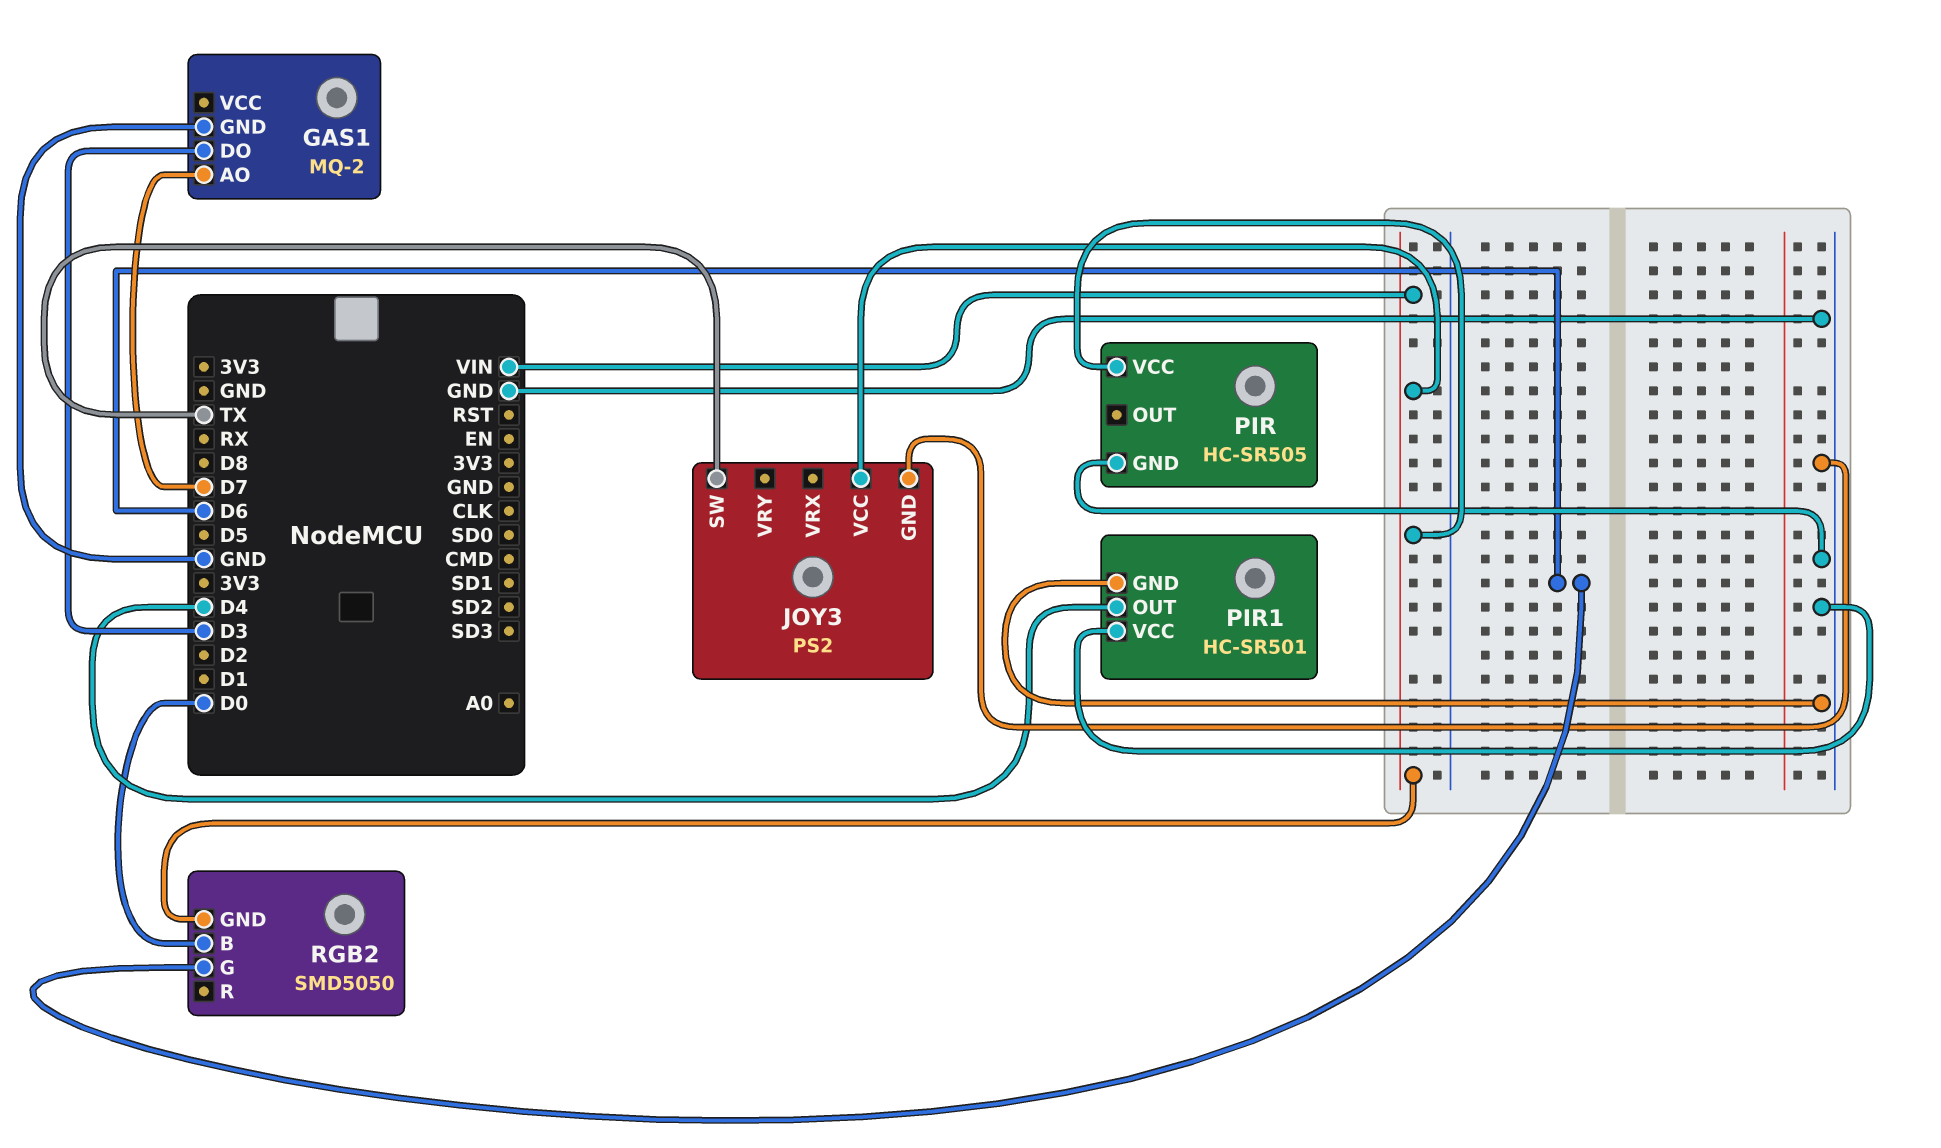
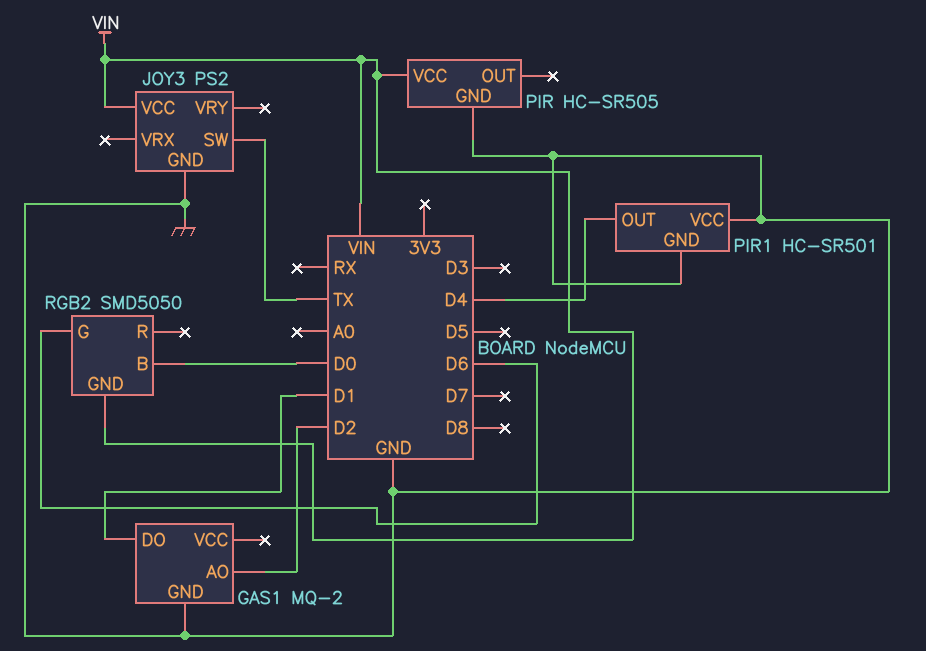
GAS1 pin AO: D7 -> D2
GAS1 pin DO: D3 -> D1

